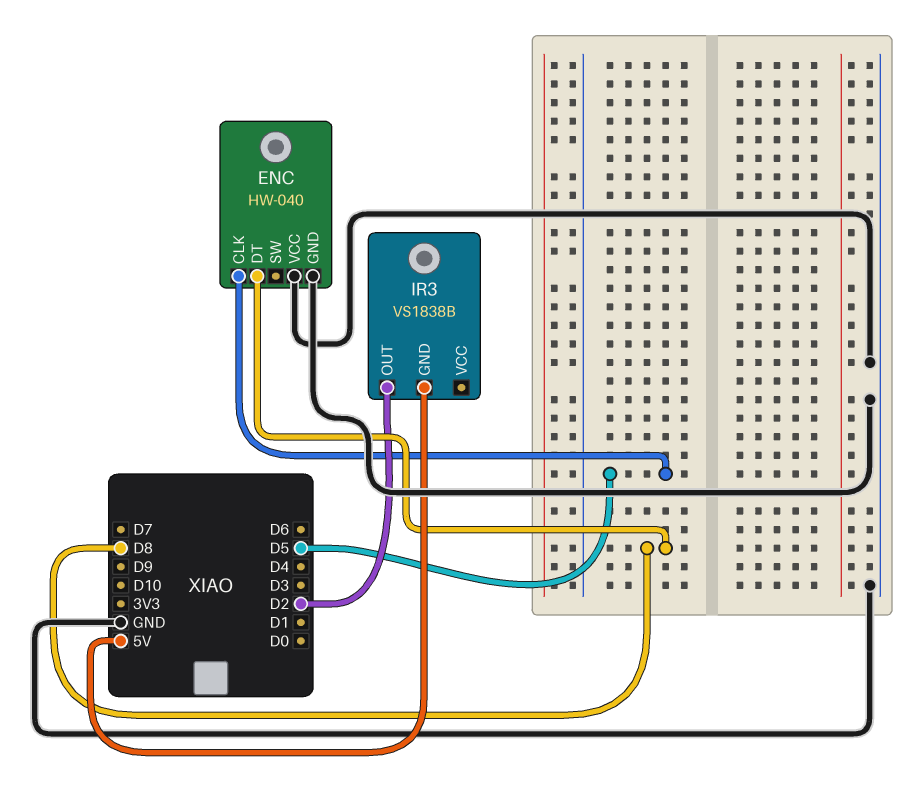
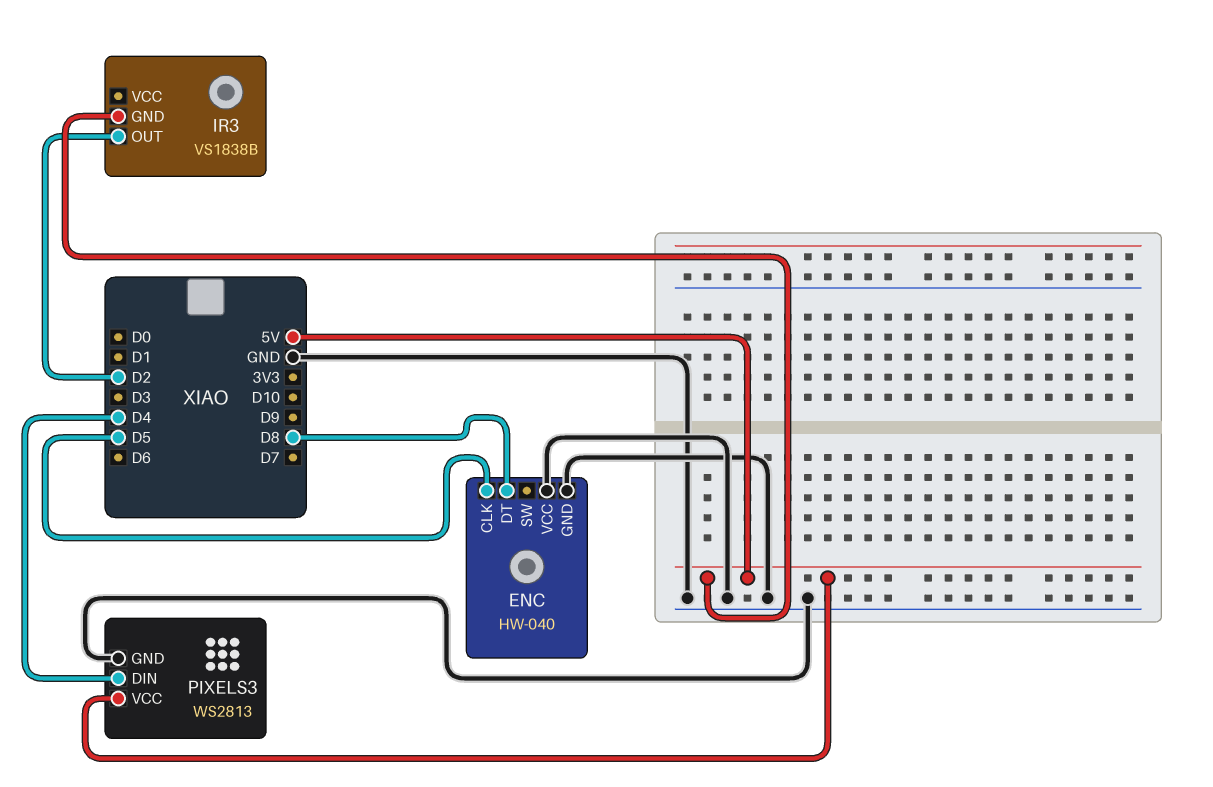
PIXELS3: none -> WS2813
PIXELS3 pin DIN: none -> D4
PIXELS3 pin GND: none -> GND
PIXELS3 pin VCC: none -> 5V

